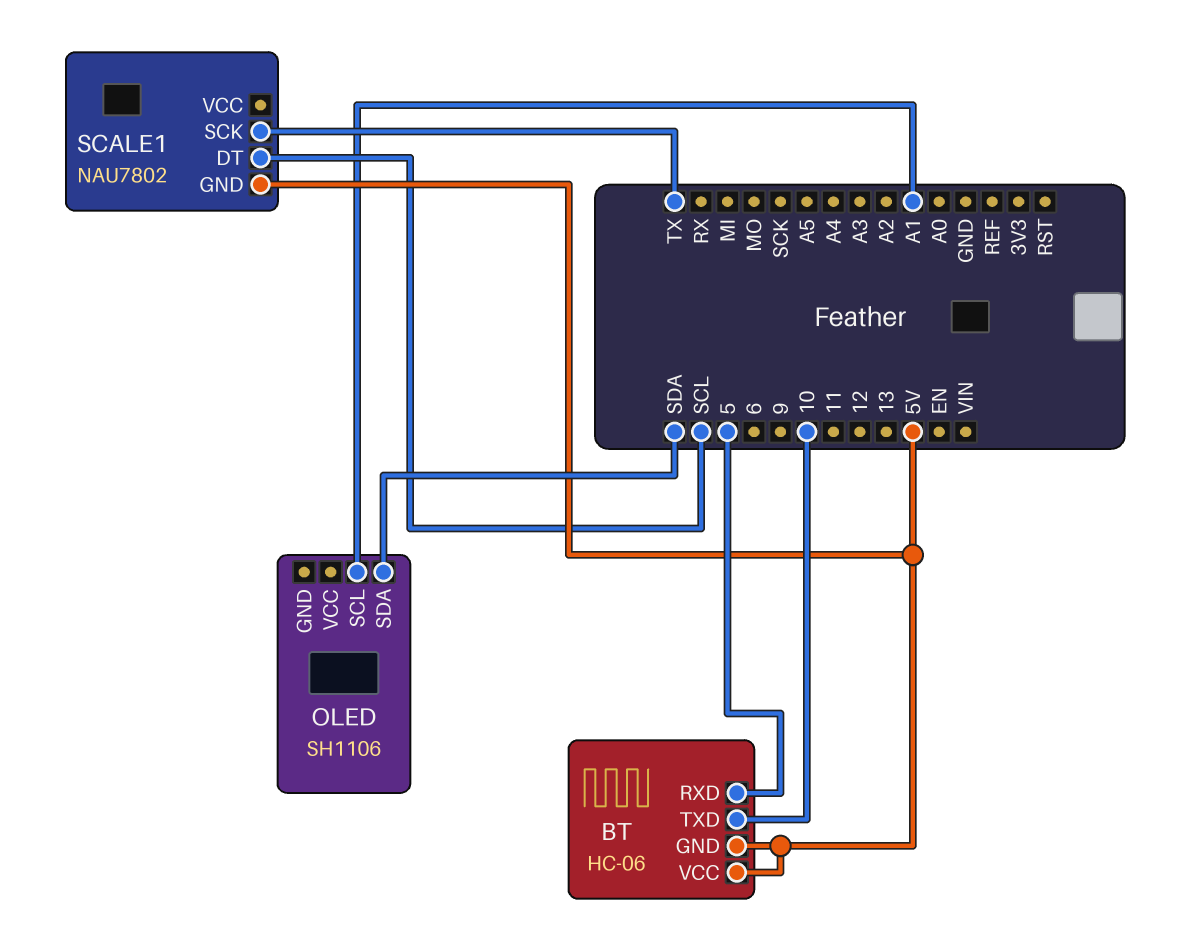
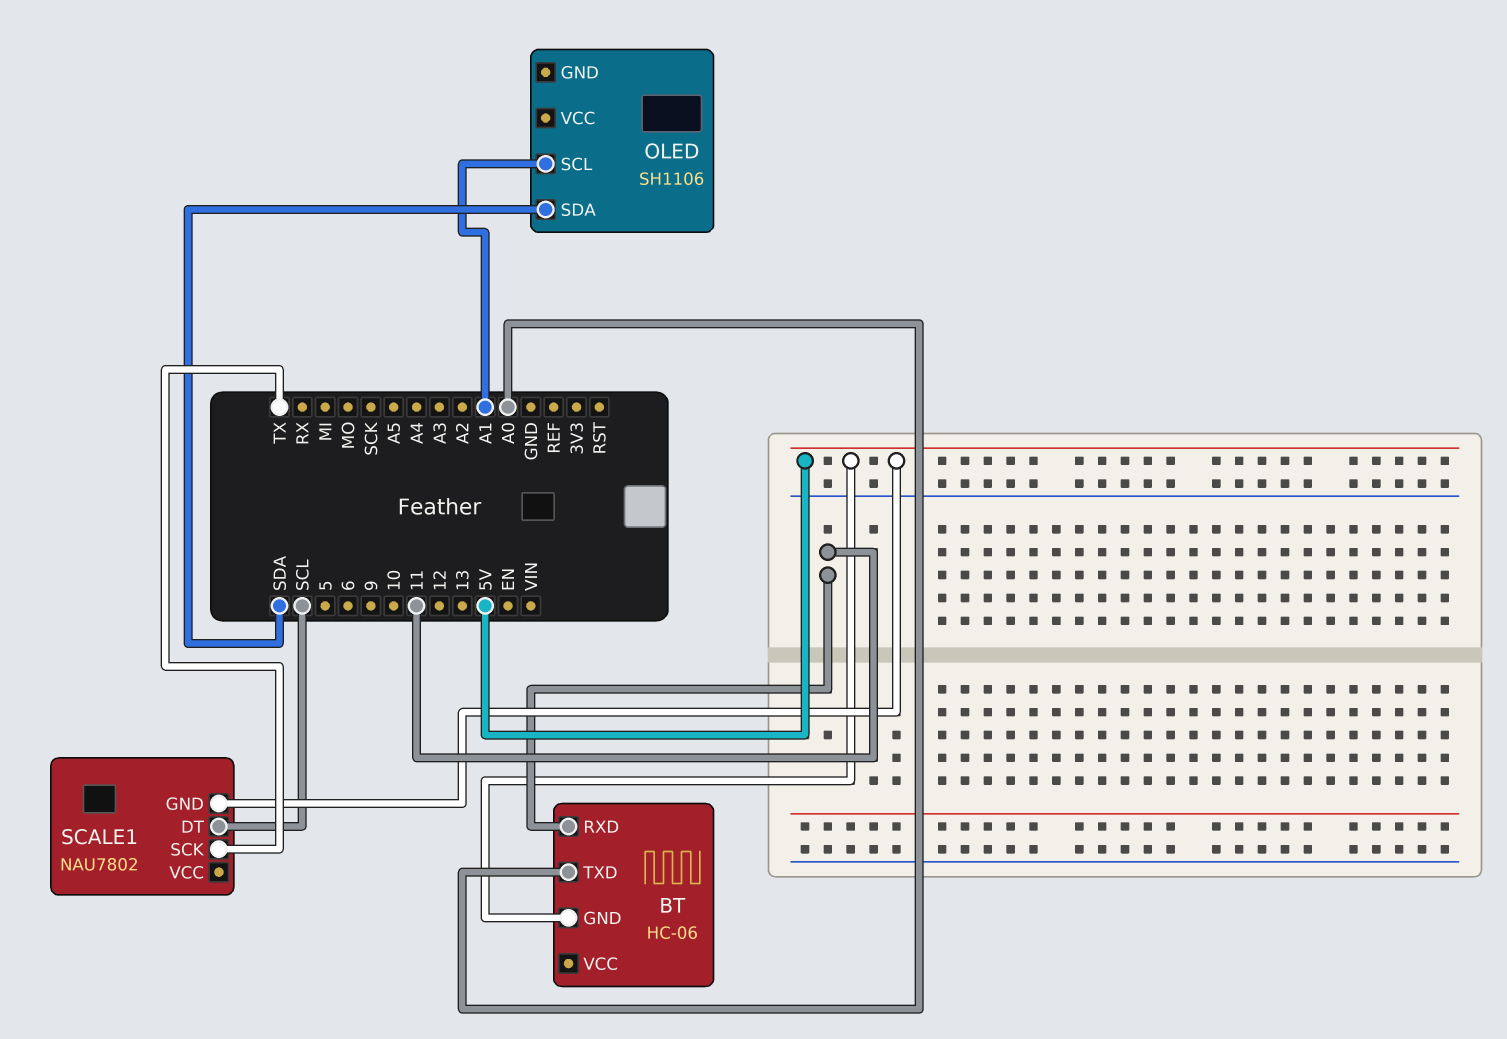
BT pin RXD: 5 -> 11
BT pin TXD: 10 -> A0
BT pin VCC: 5V -> none

